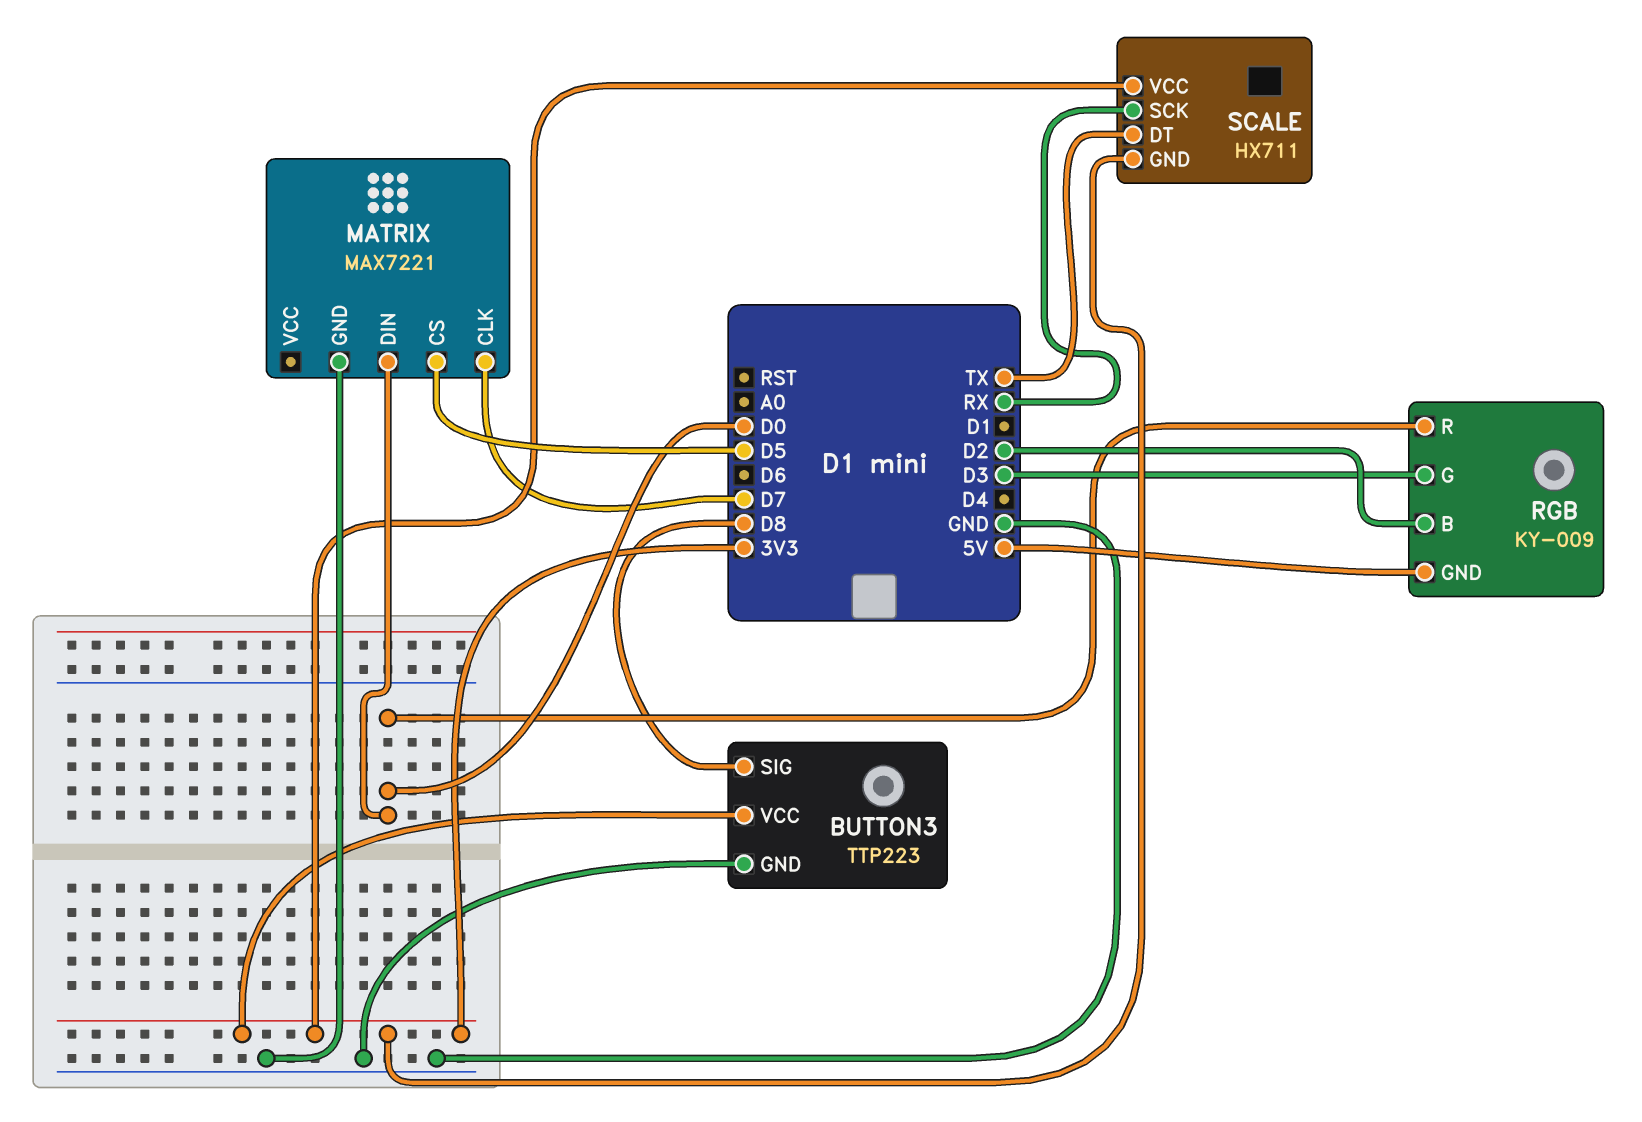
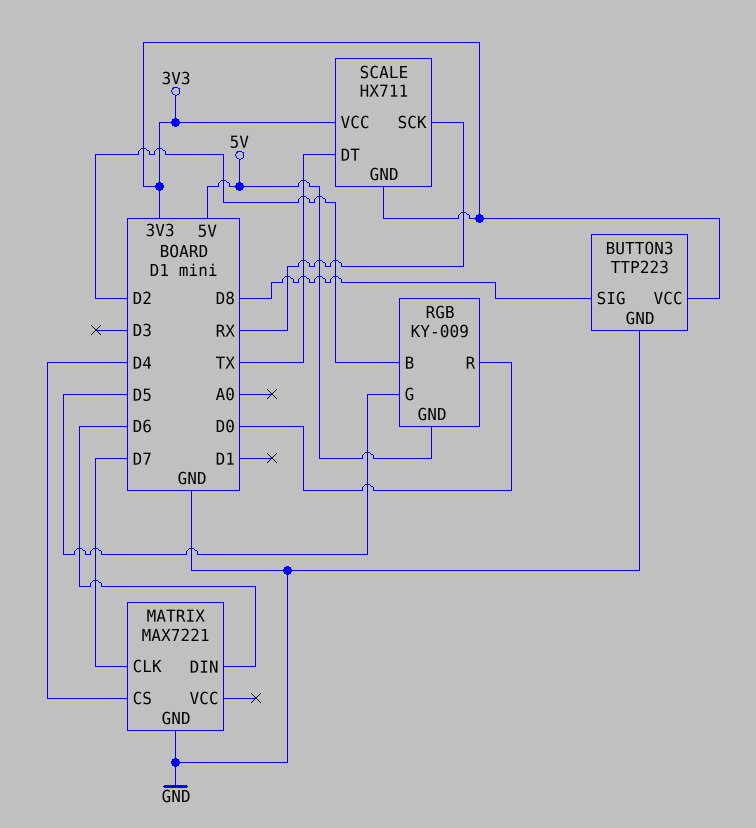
MATRIX pin CS: D5 -> D4
MATRIX pin DIN: D0 -> D6
RGB pin G: D3 -> D5

